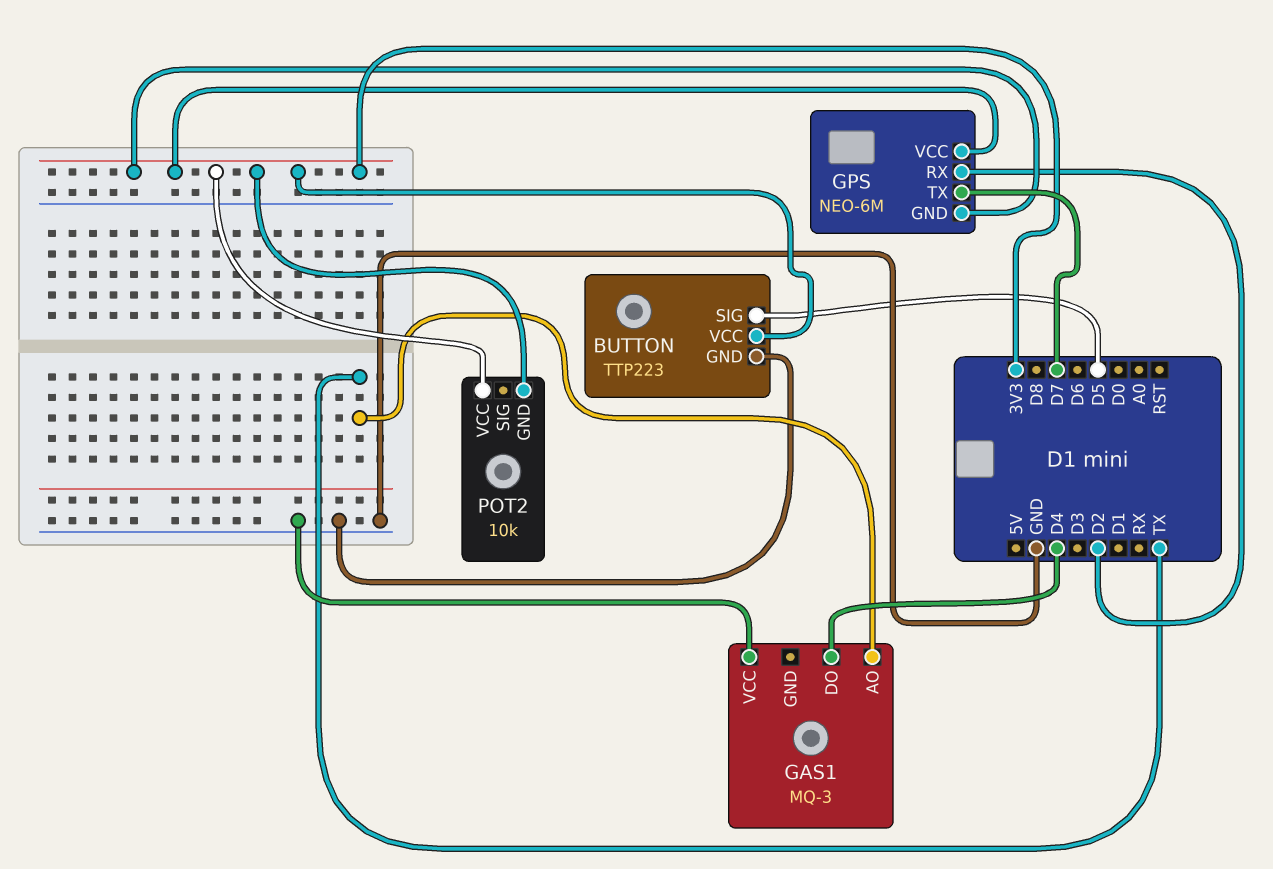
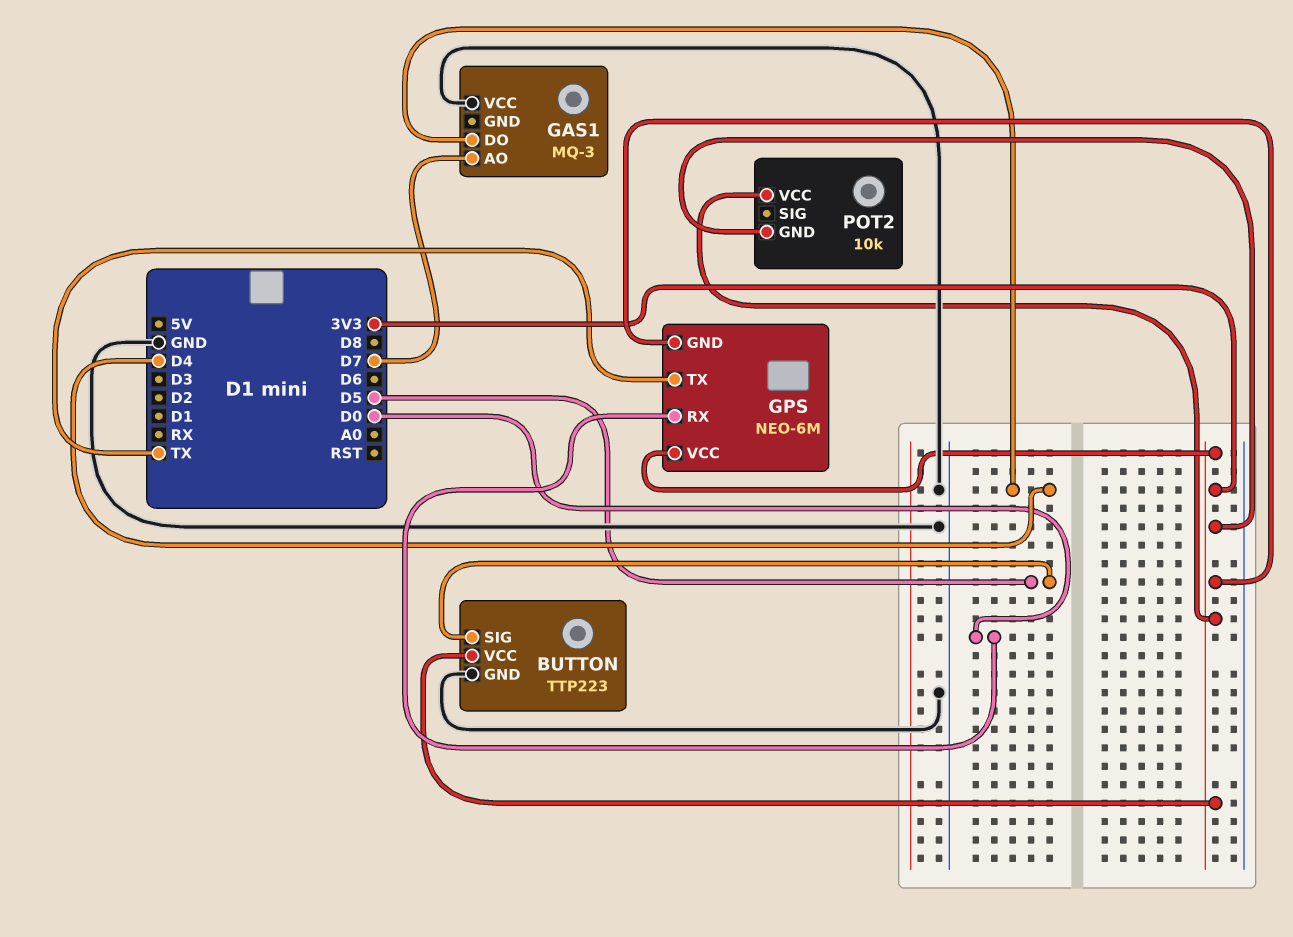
GAS1 pin AO: TX -> D7
GPS pin RX: D2 -> D0
GPS pin TX: D7 -> TX

